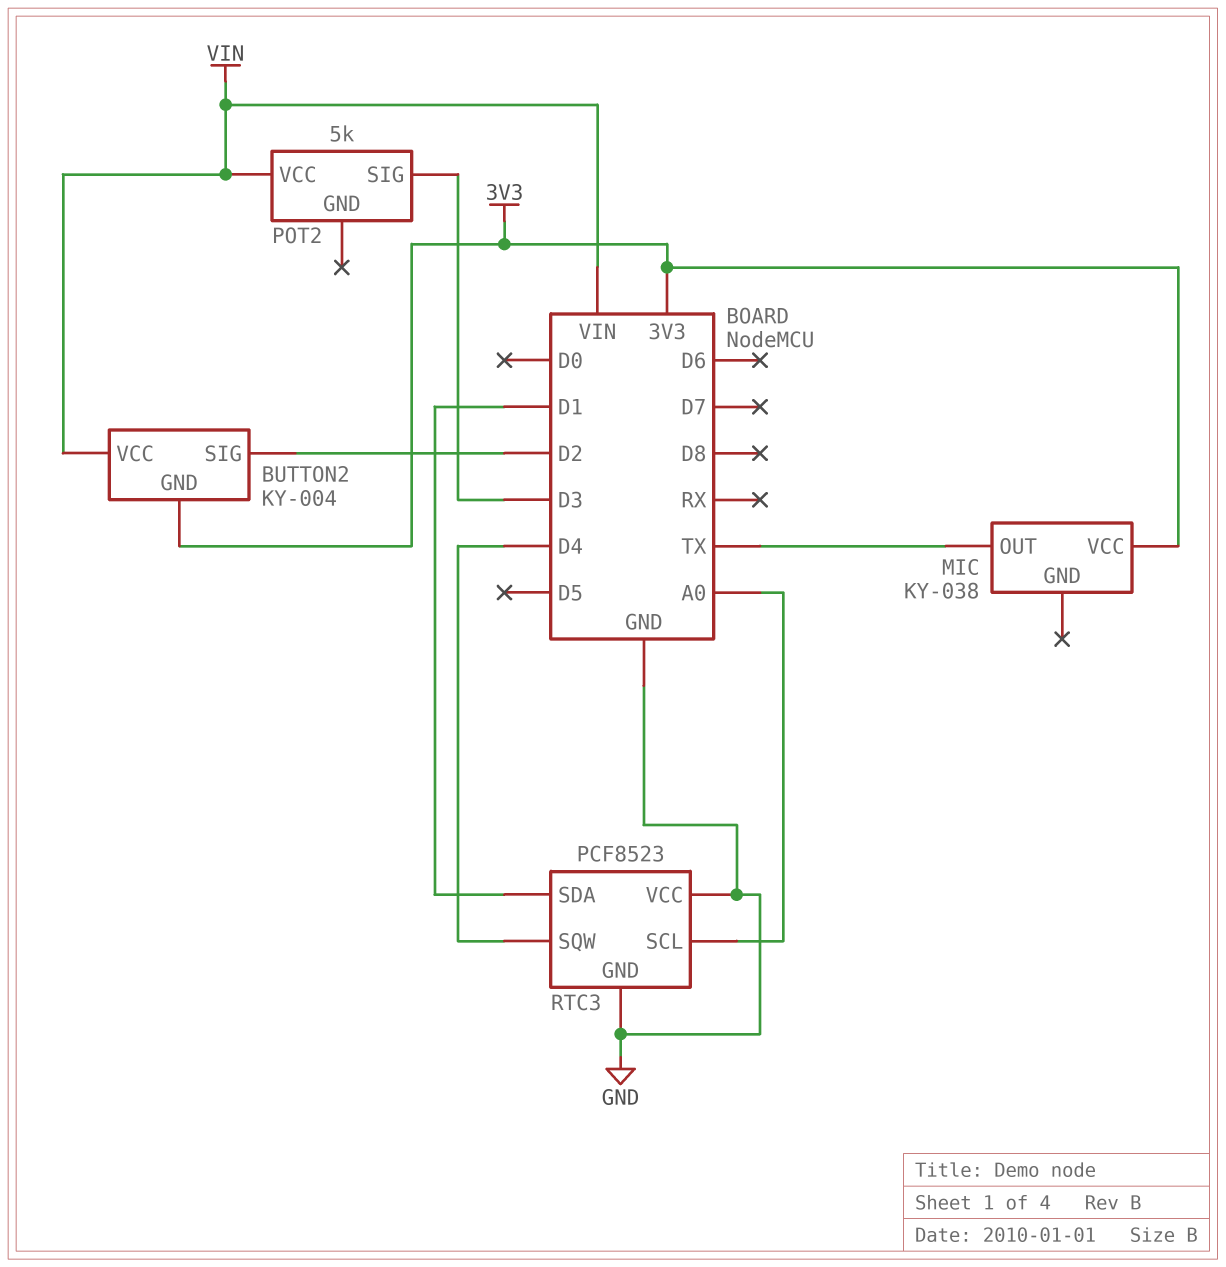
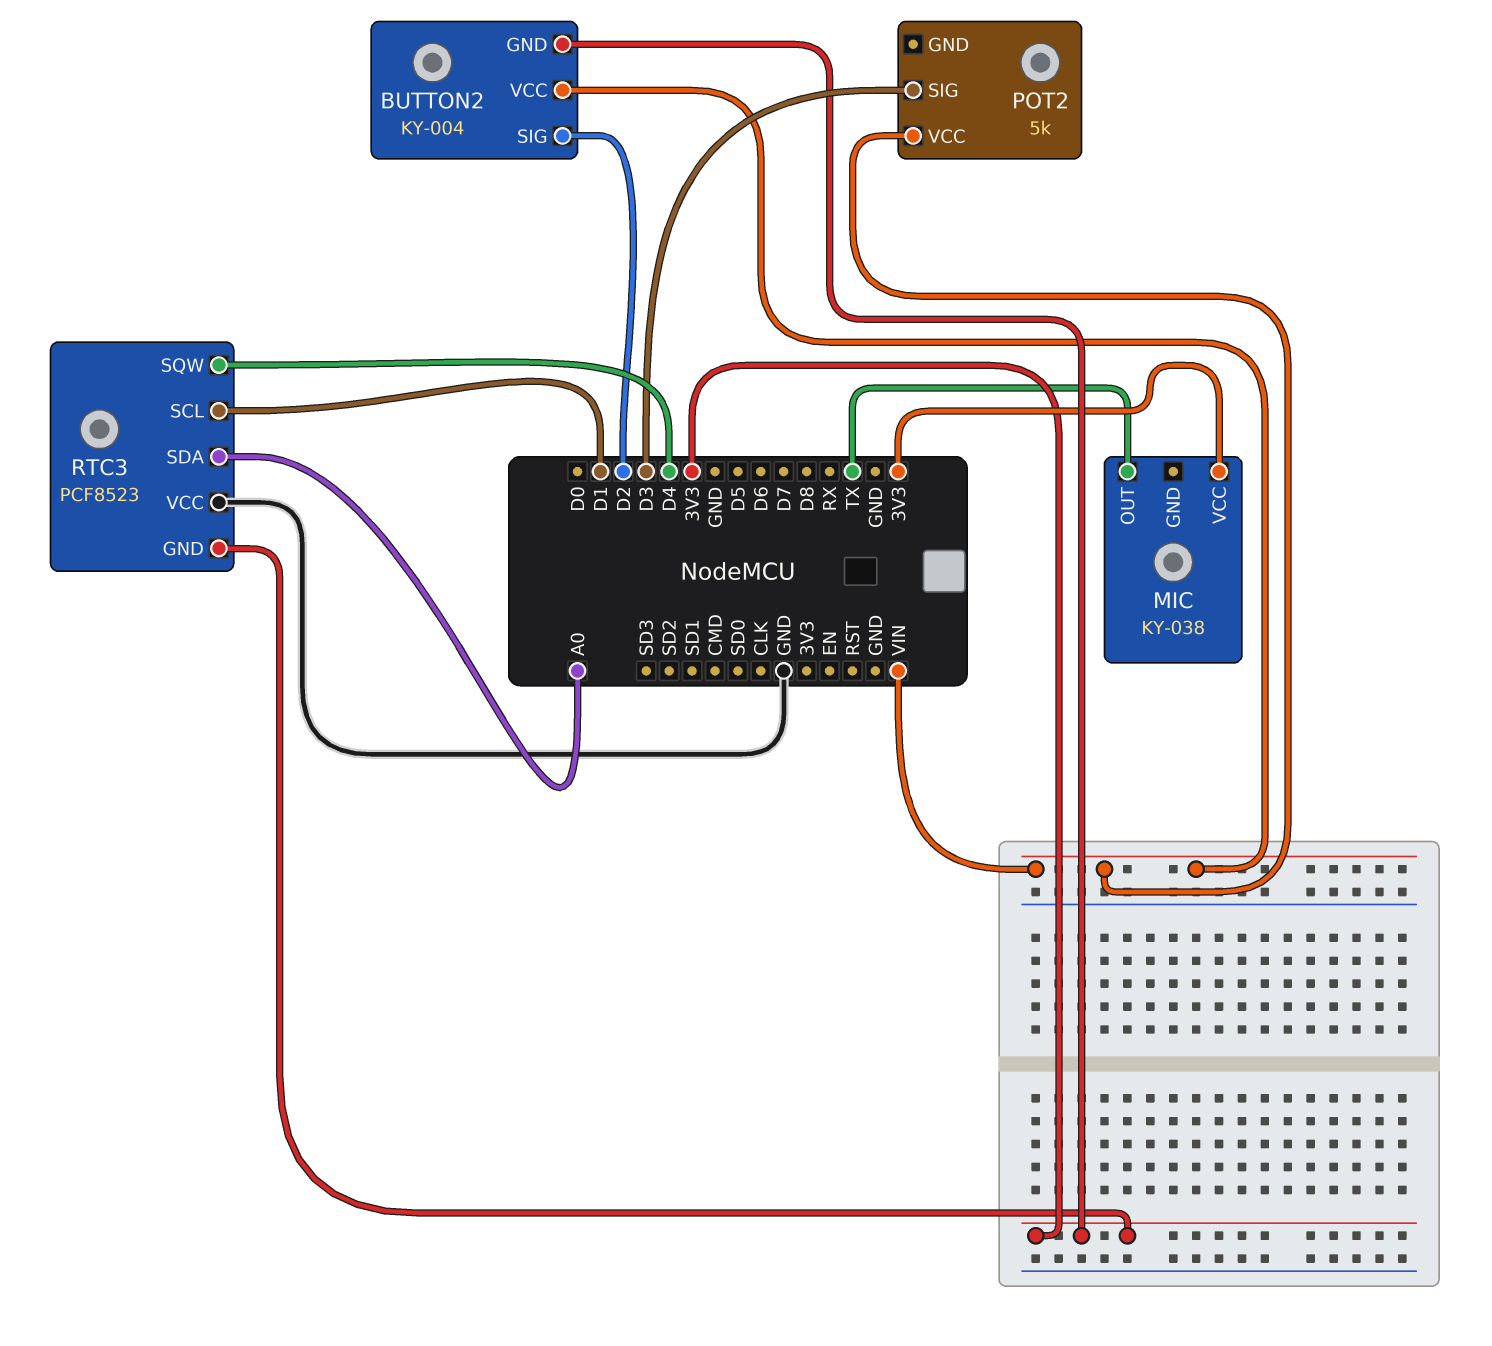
RTC3 pin GND: GND -> 3V3
RTC3 pin SCL: A0 -> D1
RTC3 pin SDA: D1 -> A0

